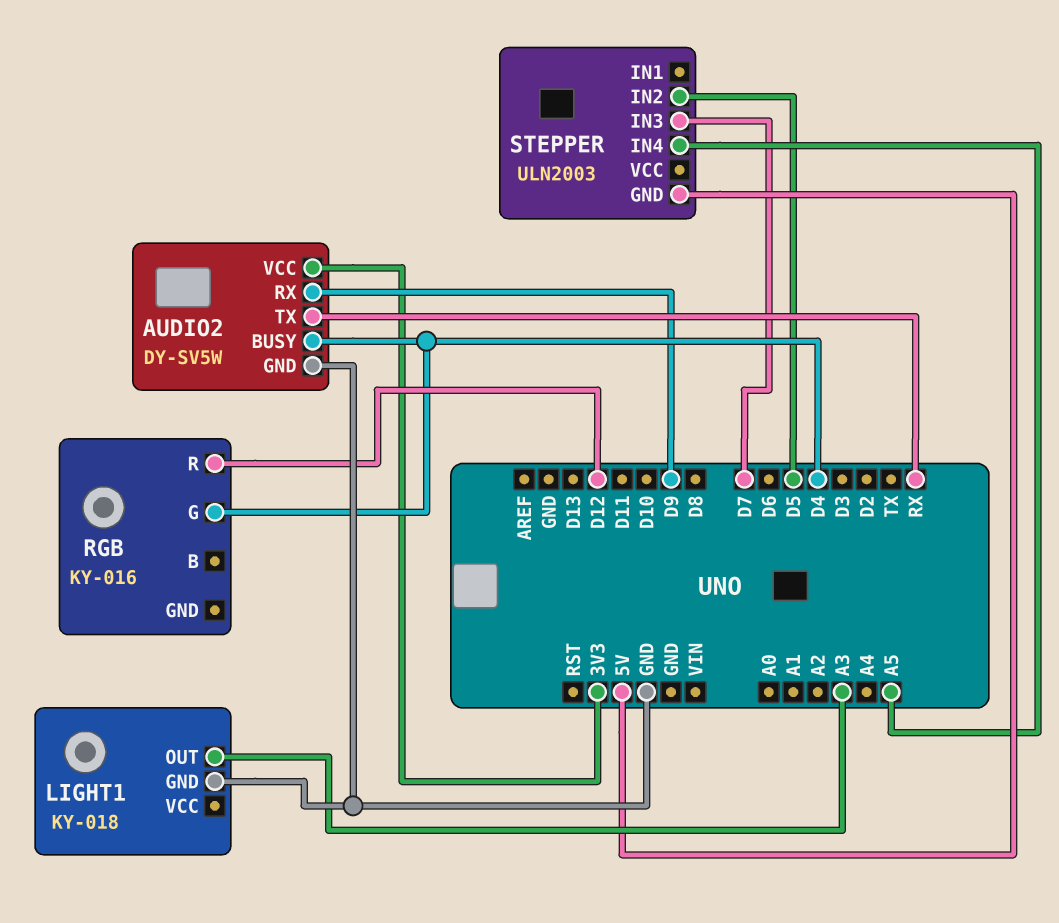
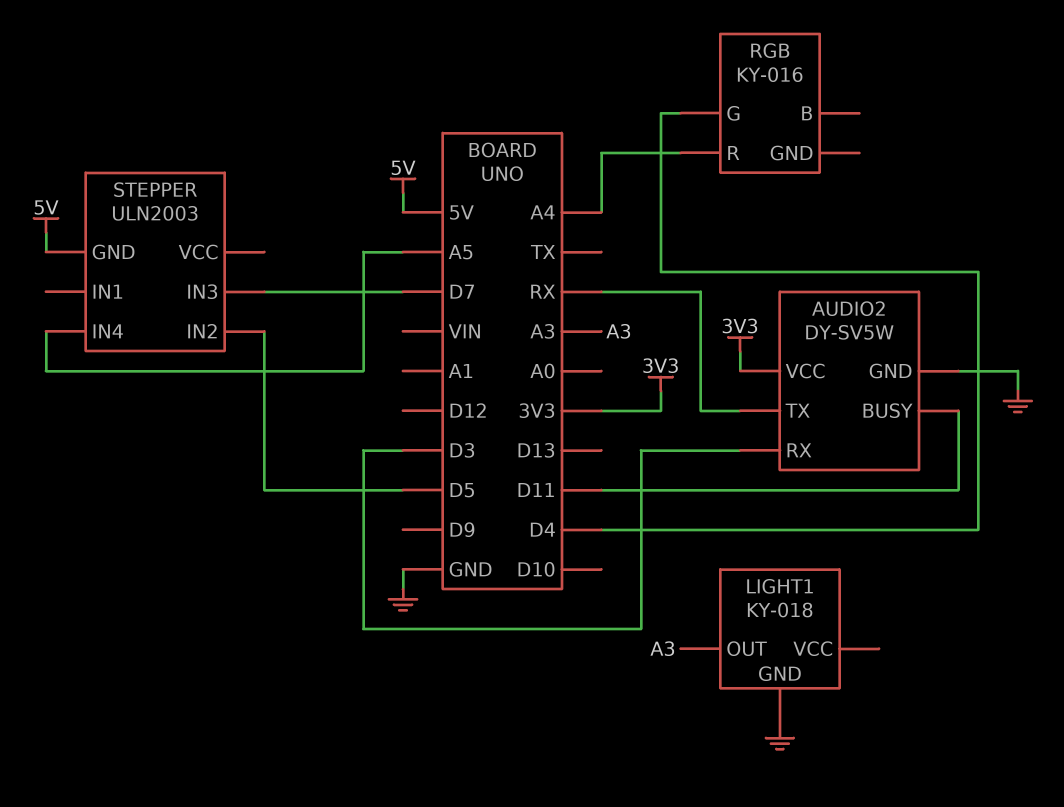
AUDIO2 pin BUSY: D4 -> D11
AUDIO2 pin RX: D9 -> D3
RGB pin R: D12 -> A4

